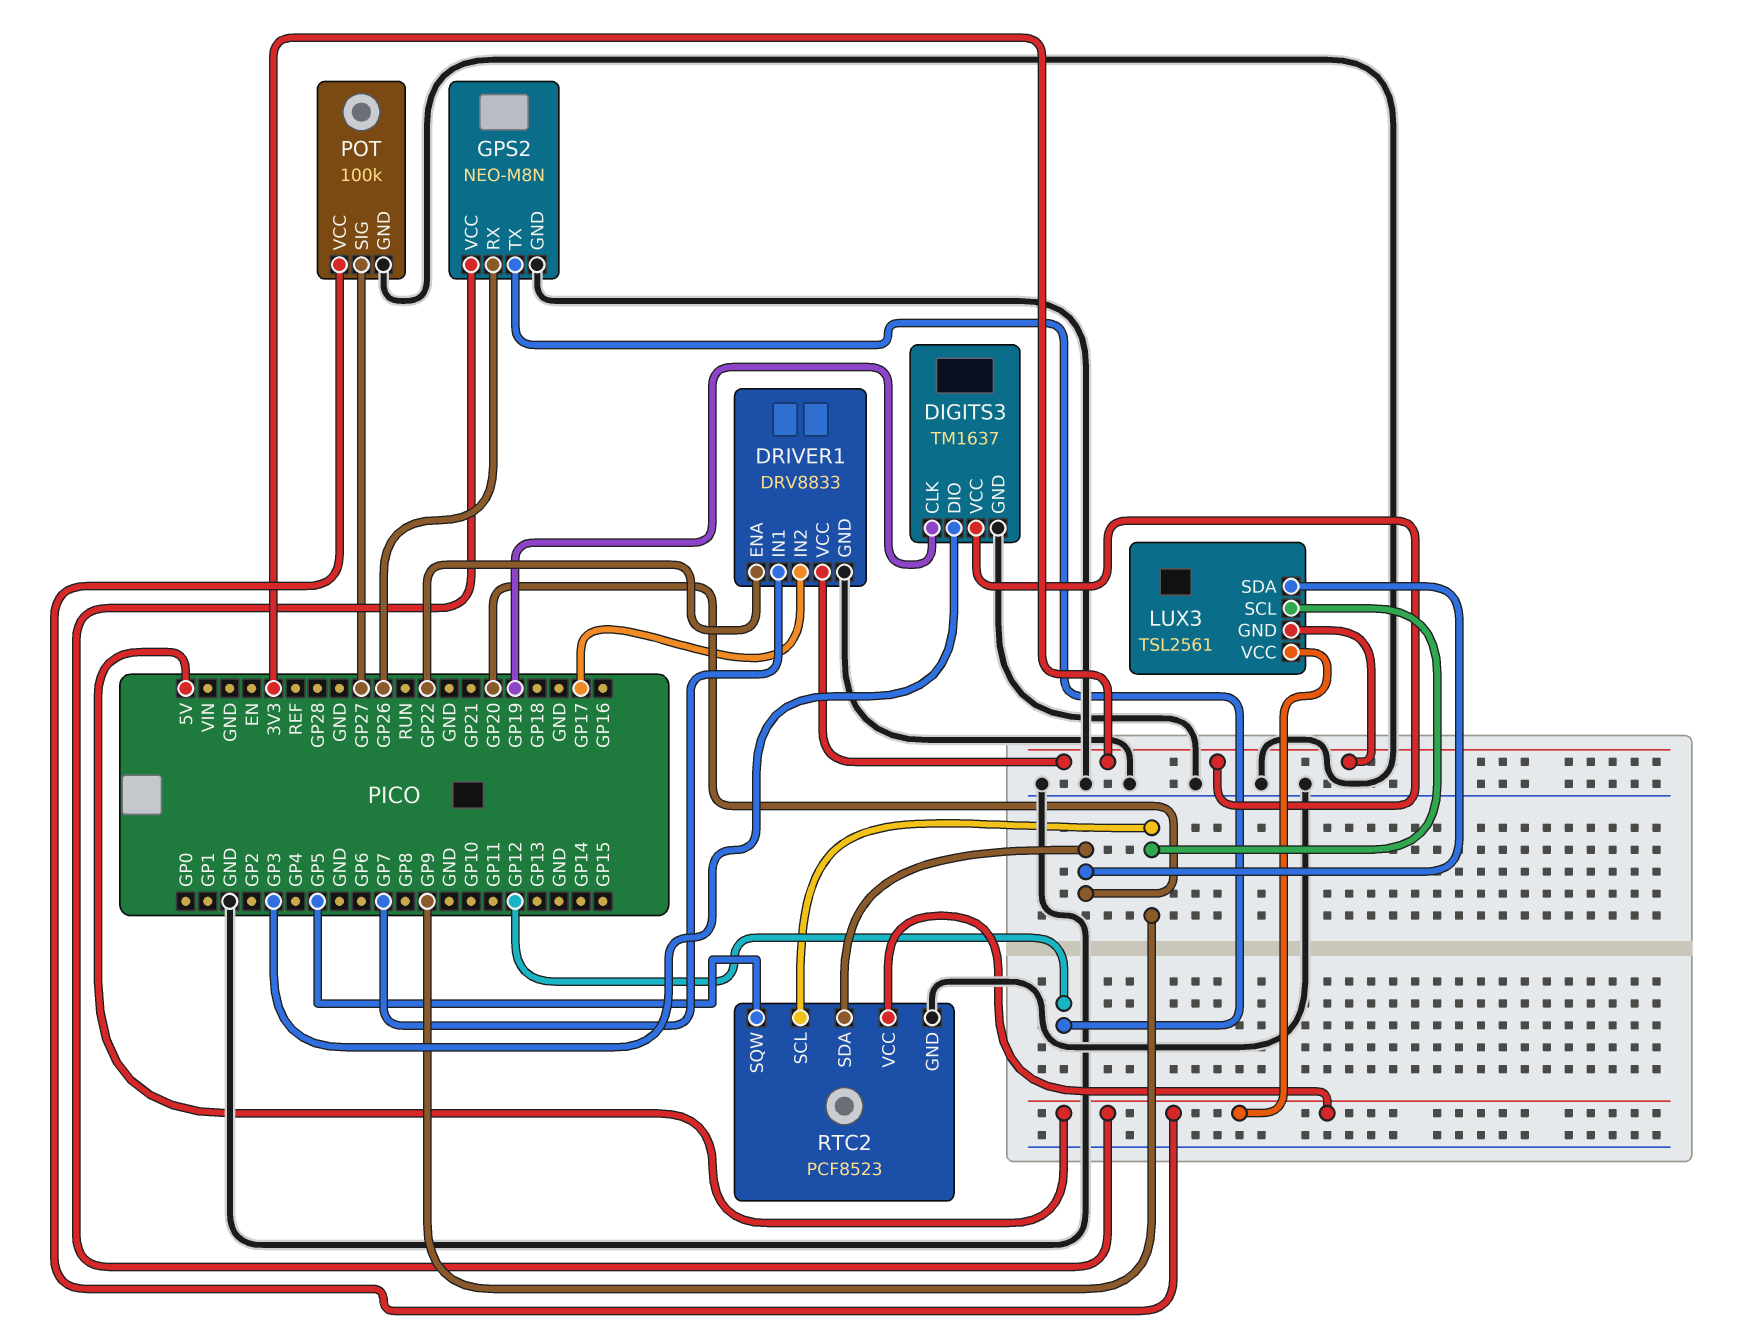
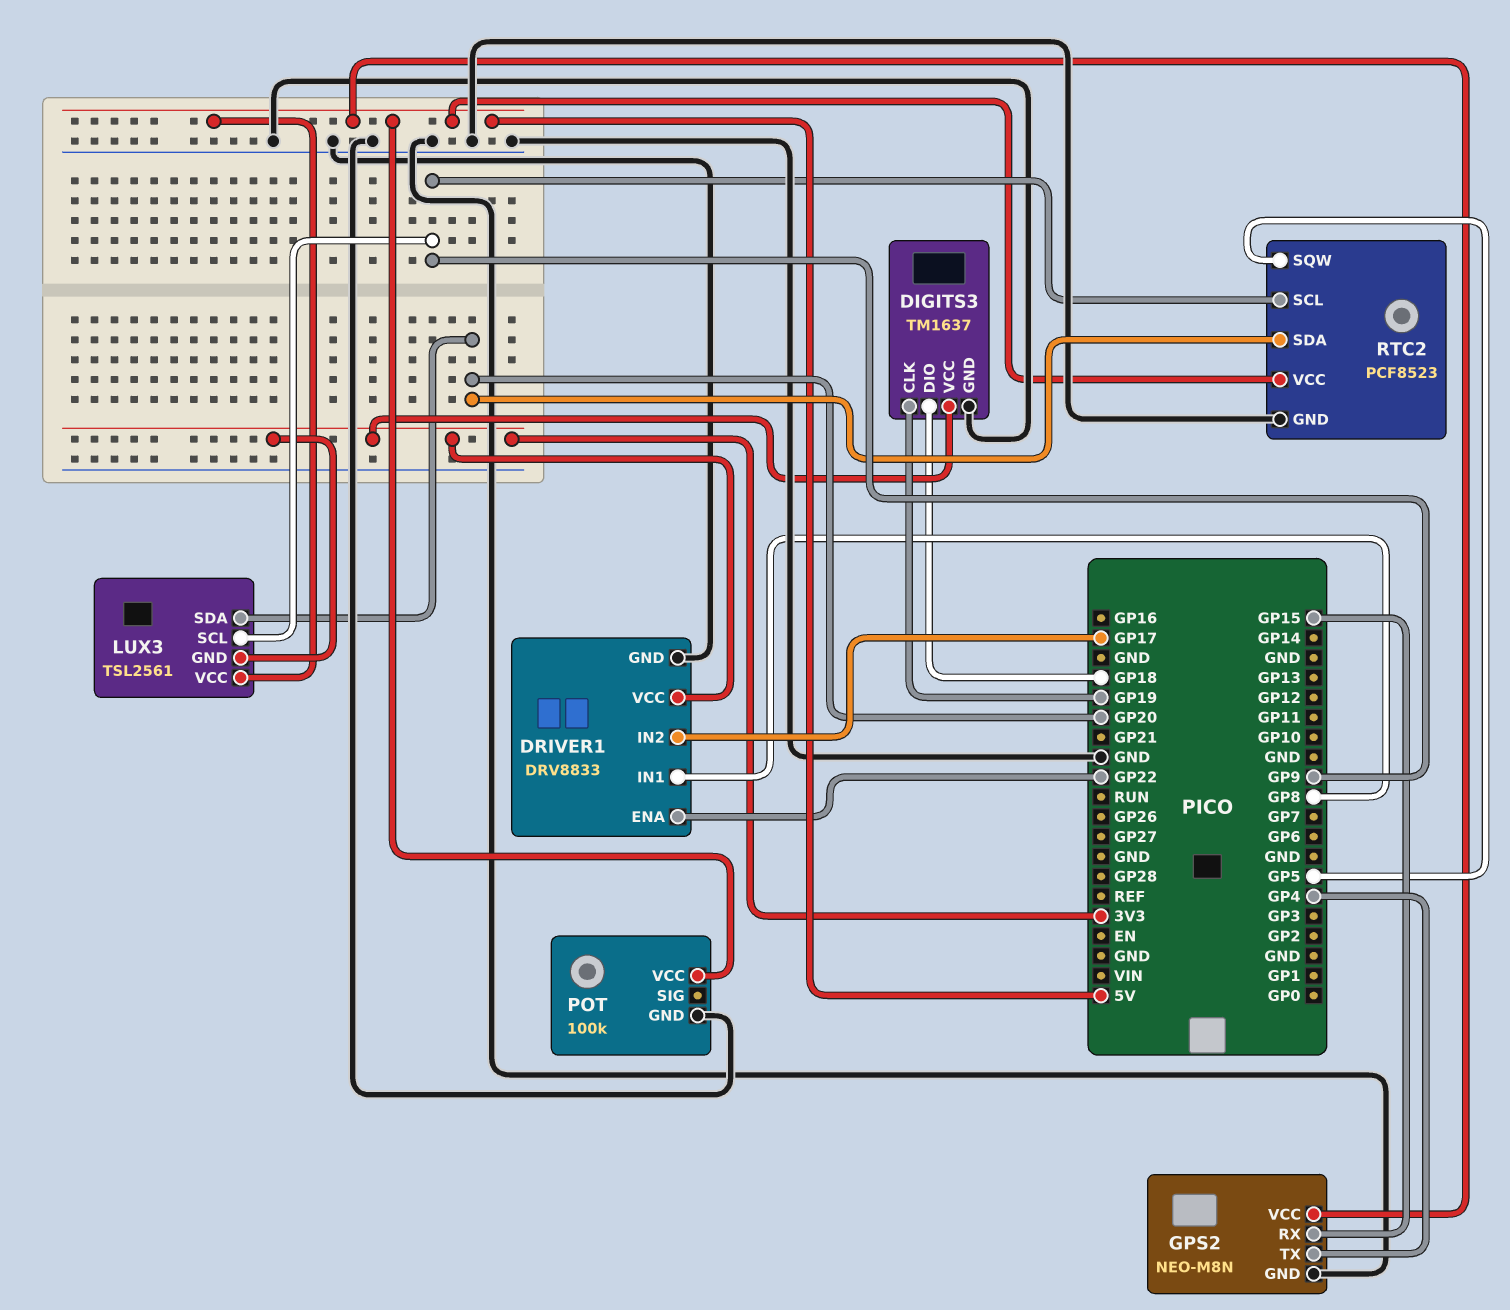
DIGITS3 pin DIO: GP3 -> GP18
DRIVER1 pin IN1: GP7 -> GP8
GPS2 pin RX: GP26 -> GP15
GPS2 pin TX: GP12 -> GP4
POT pin SIG: GP27 -> none

